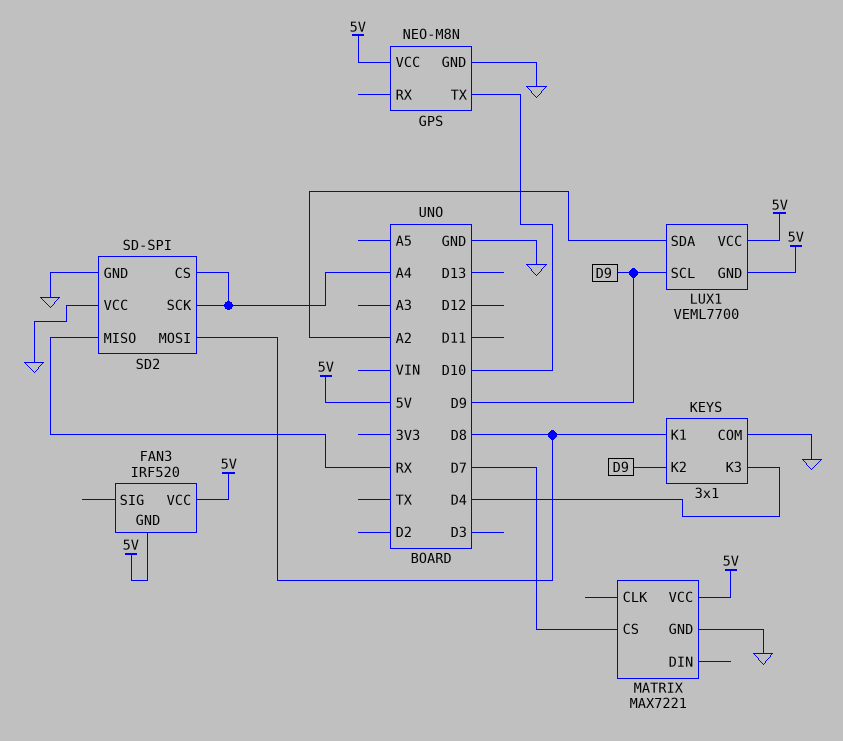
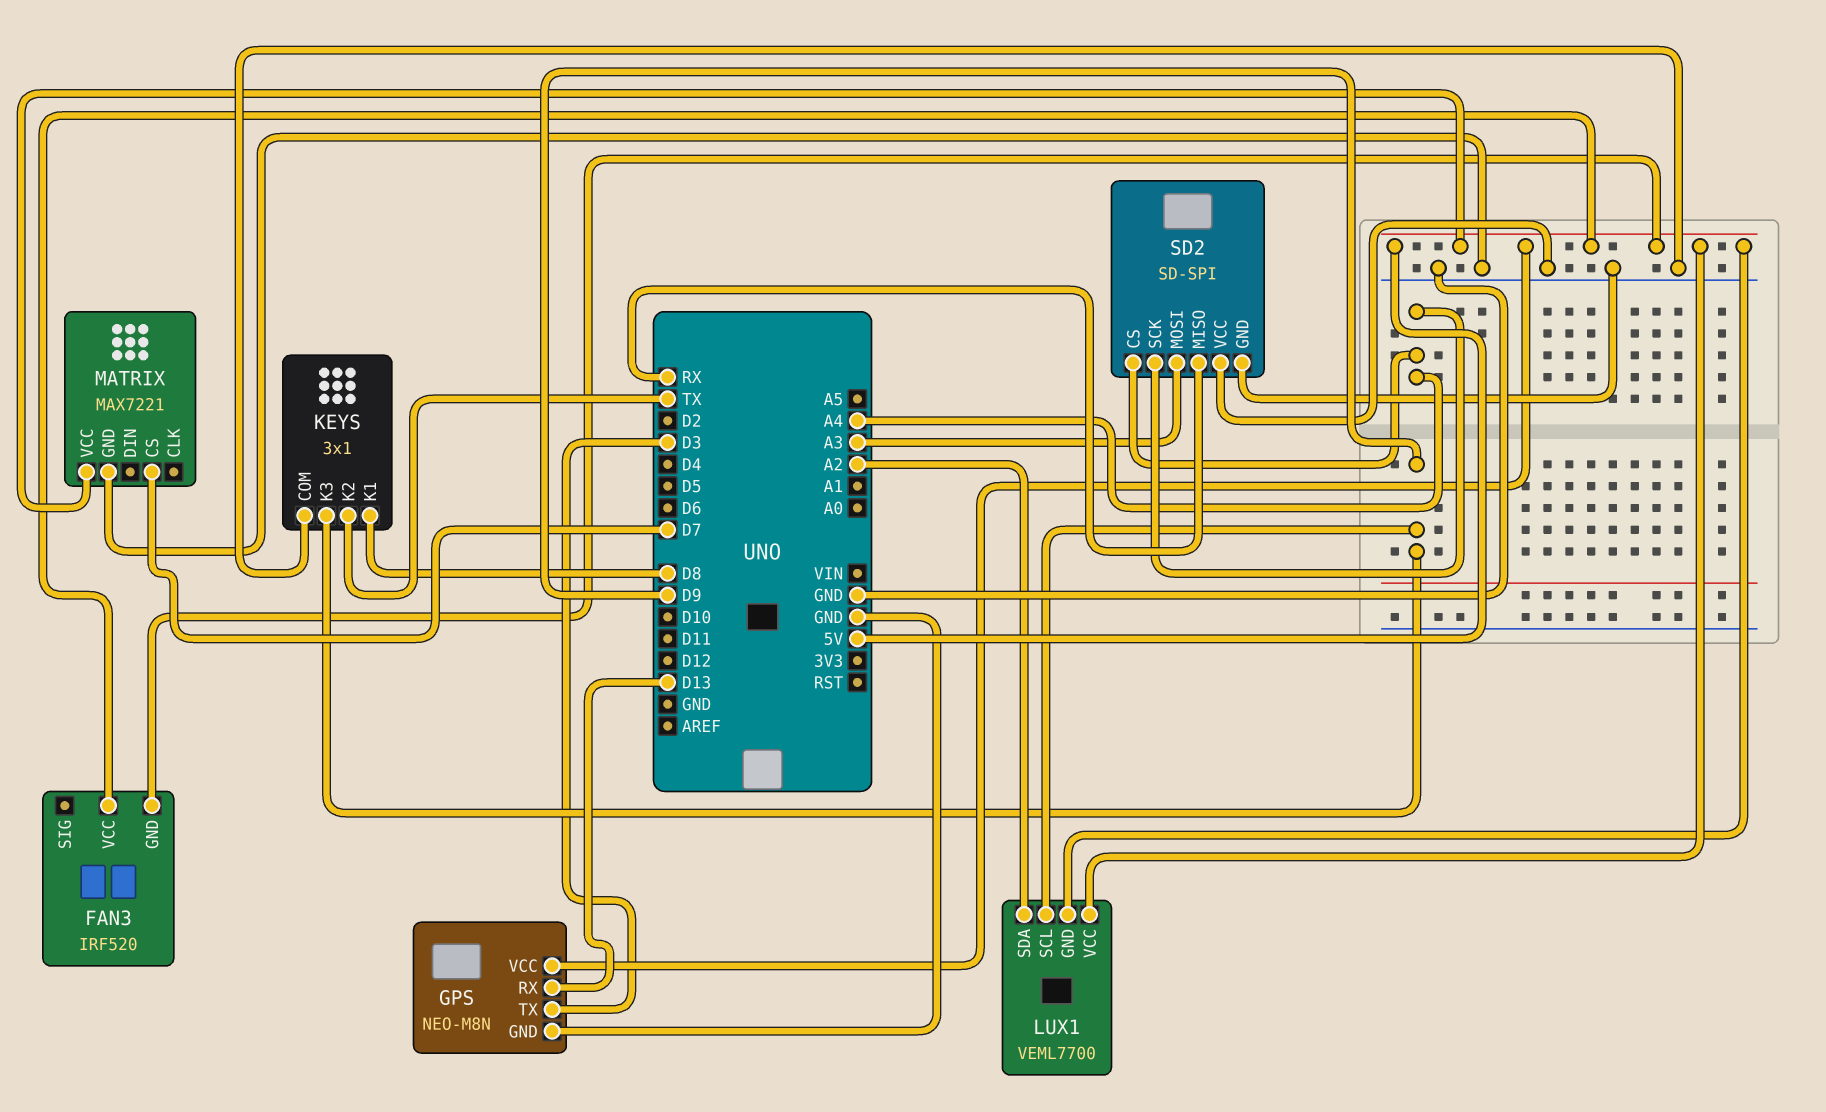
GPS pin RX: none -> D13
GPS pin TX: D10 -> D3
KEYS pin K2: D9 -> TX
KEYS pin K3: D4 -> D9
SD2 pin MOSI: D8 -> A3

